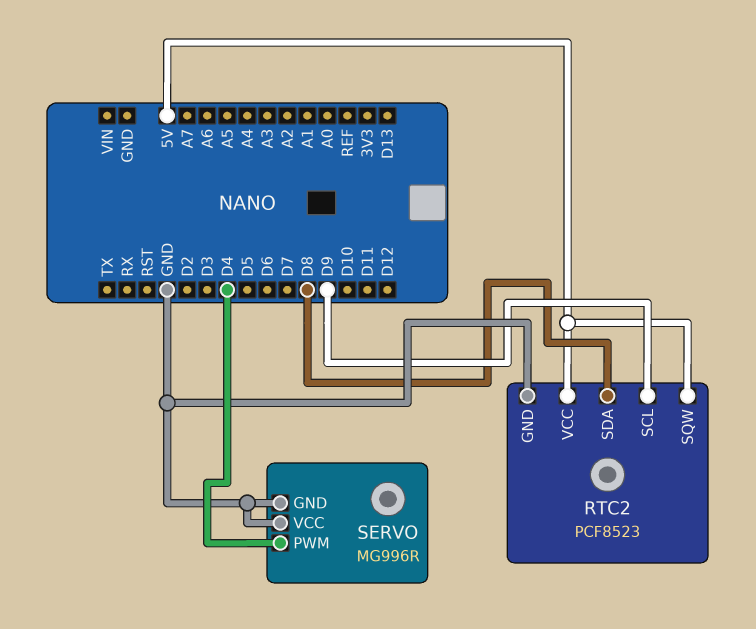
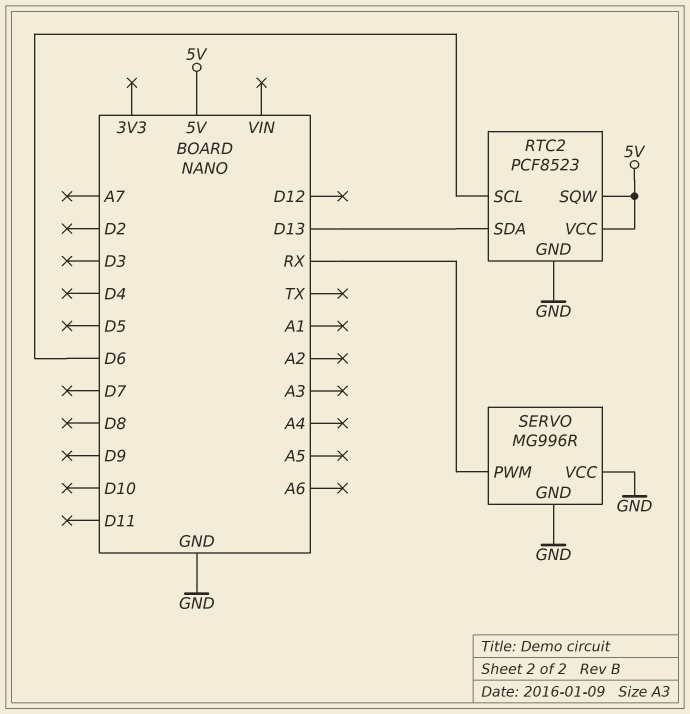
RTC2 pin SCL: D9 -> D6
RTC2 pin SDA: D8 -> D13
SERVO pin PWM: D4 -> RX

